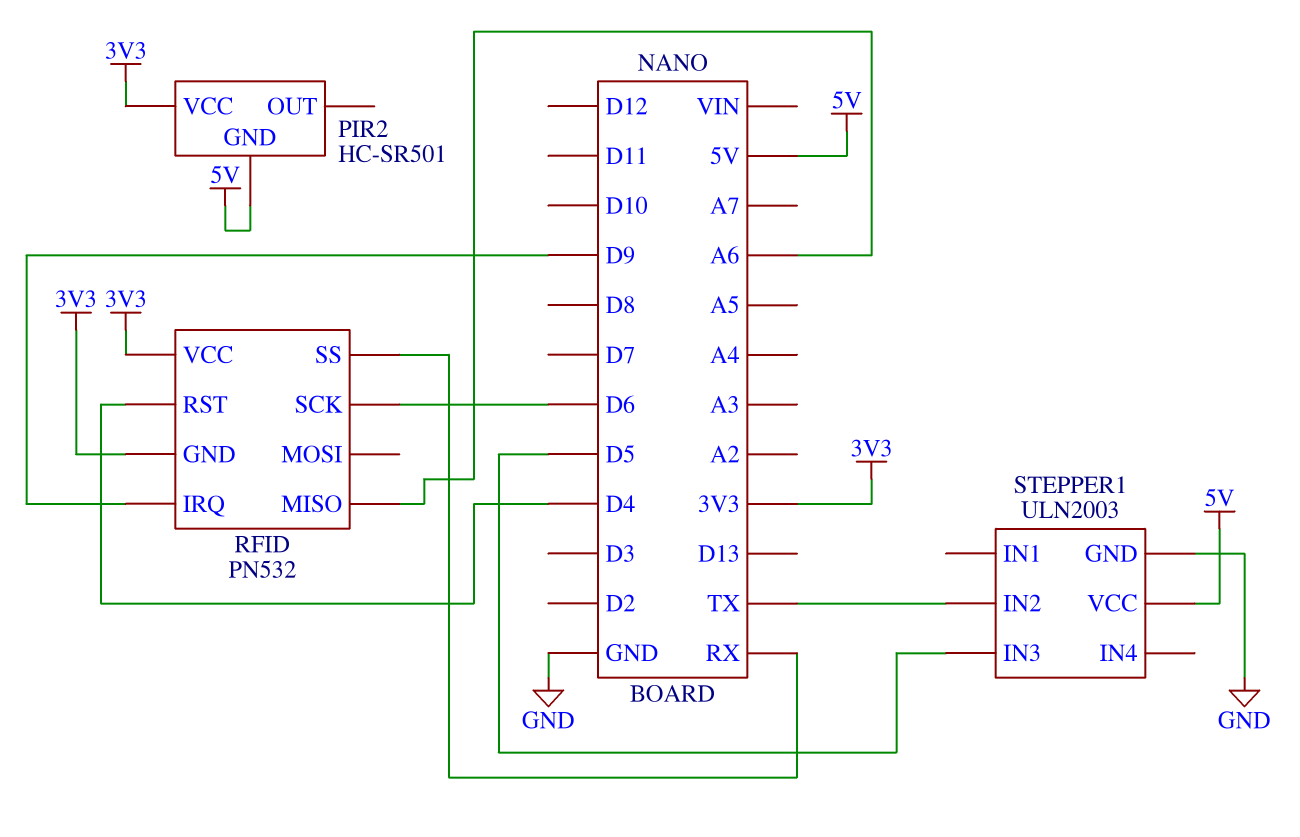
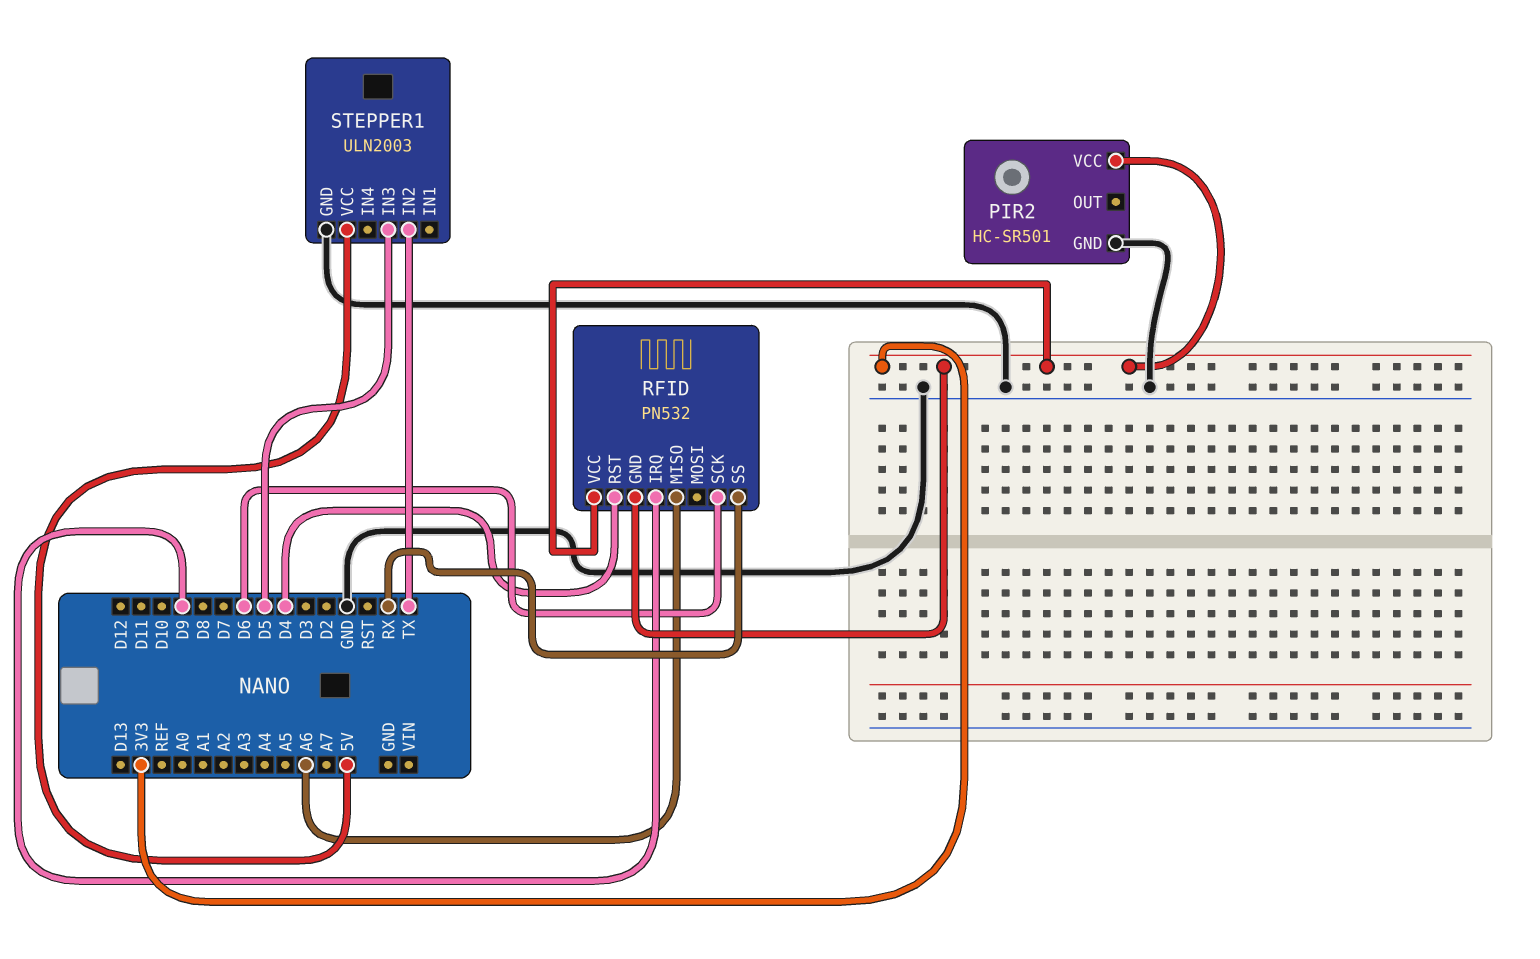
PIR2 pin GND: 5V -> GND

